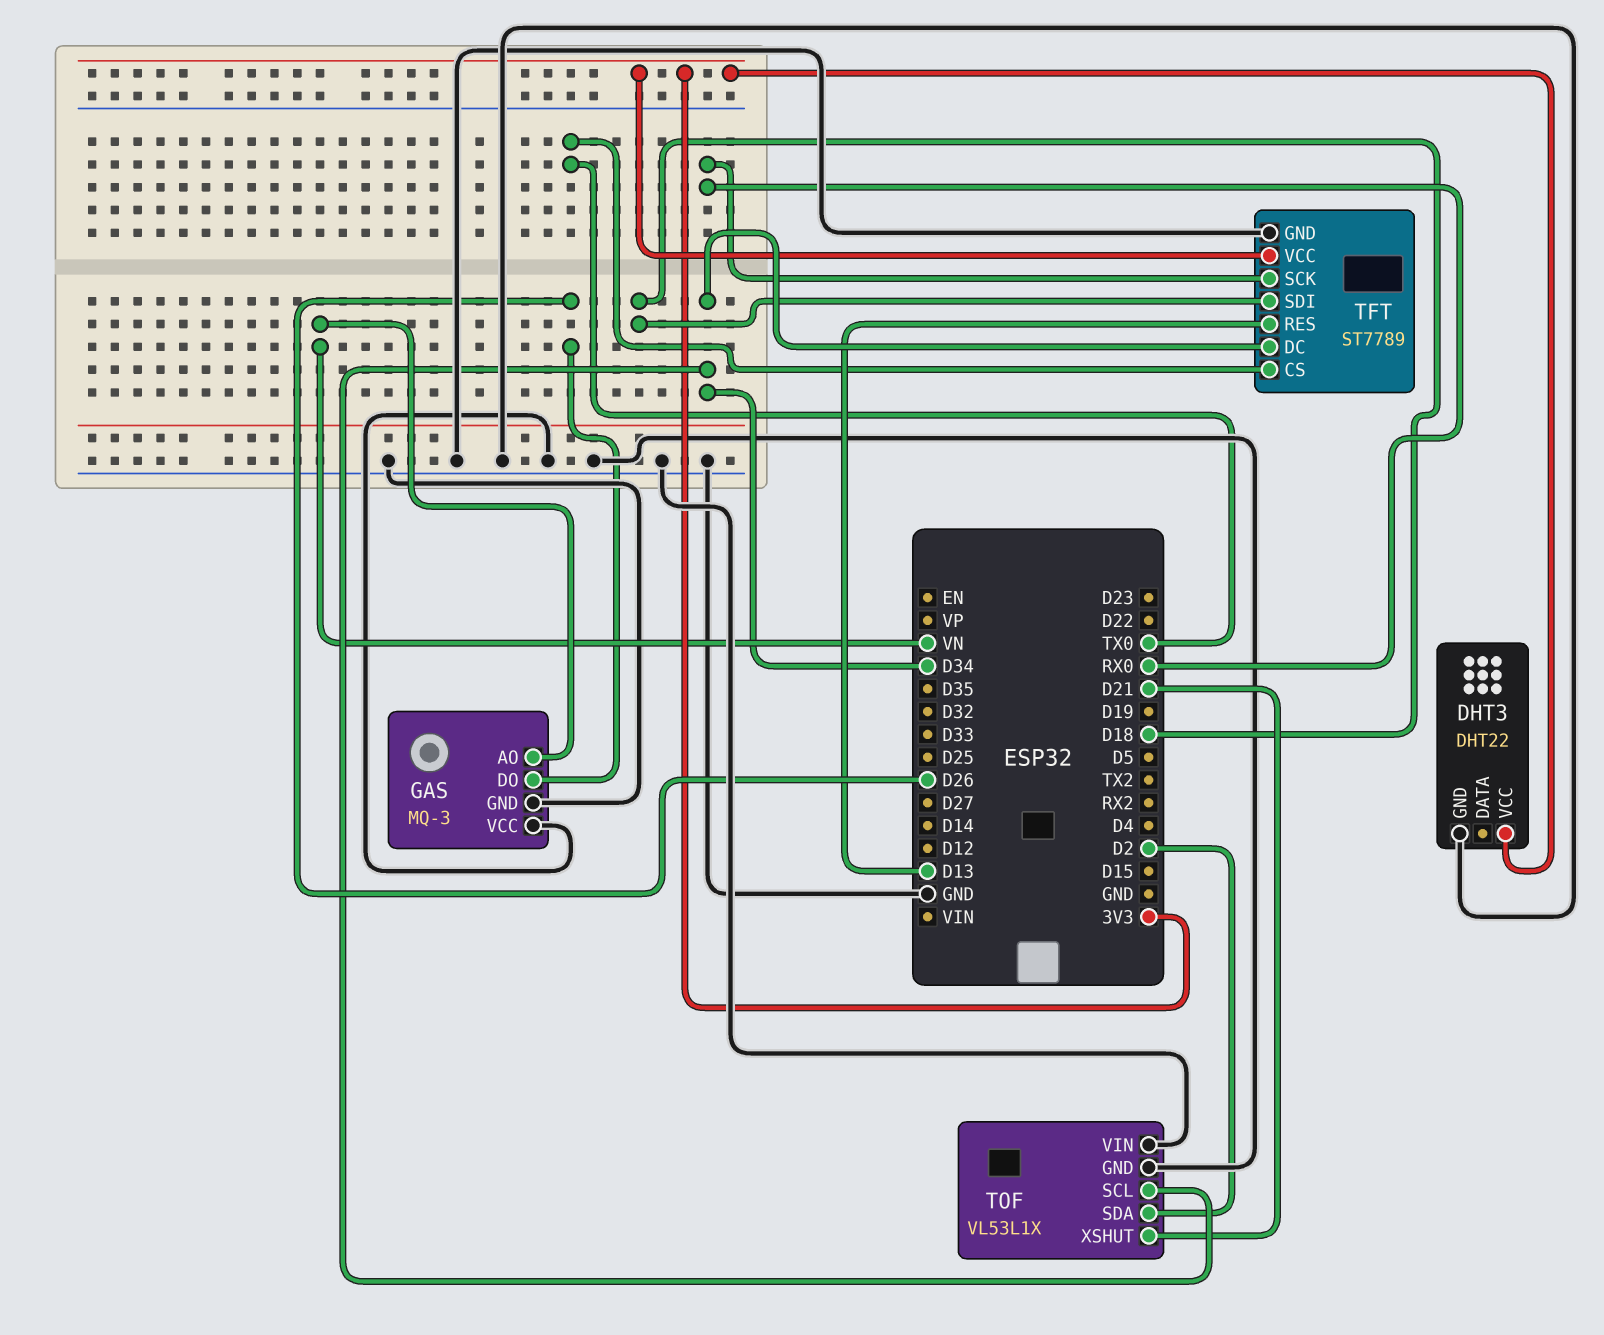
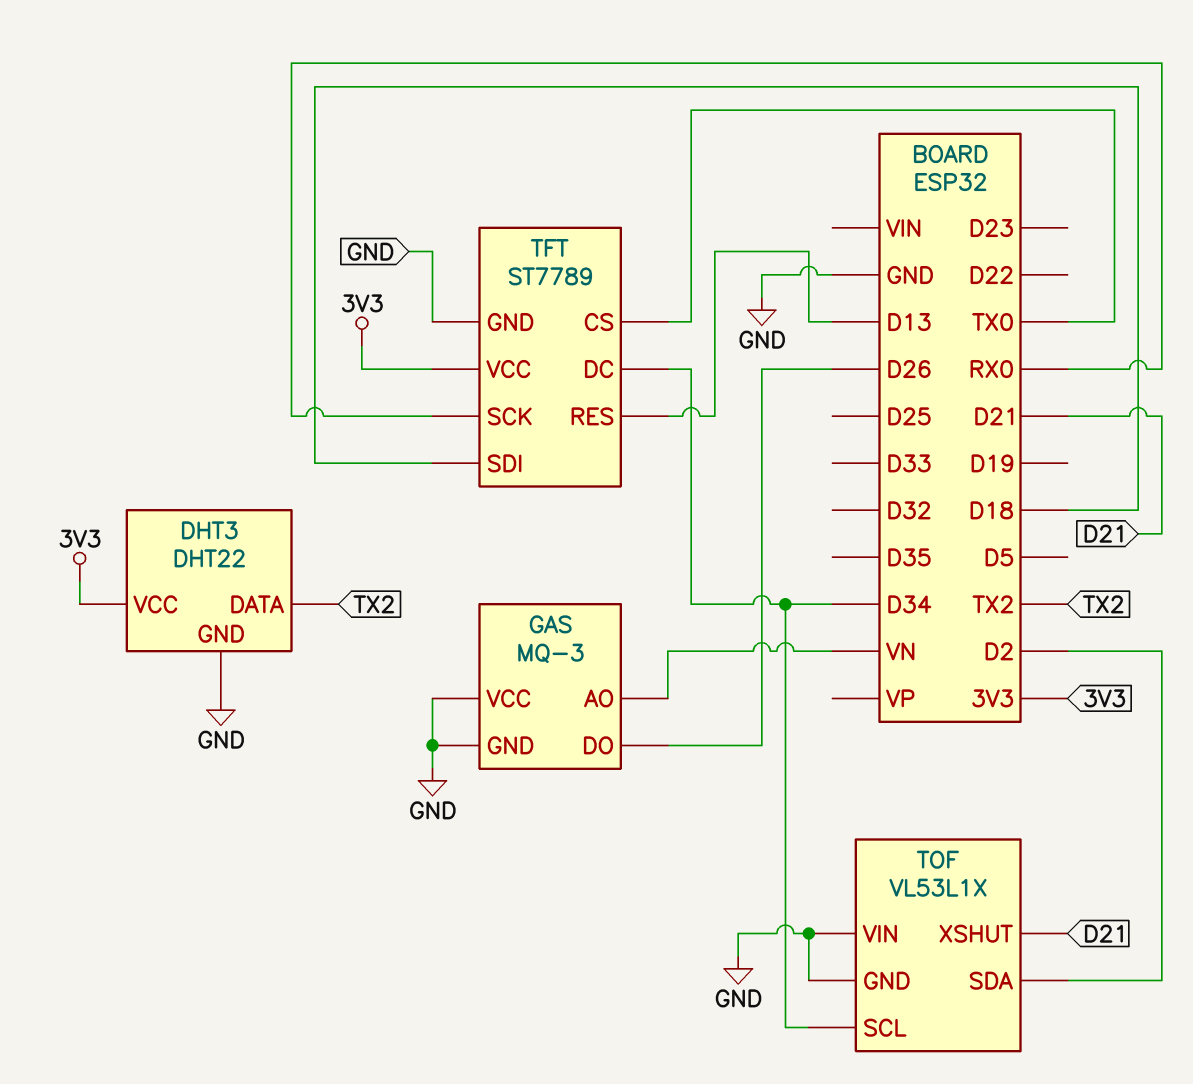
DHT3 pin DATA: none -> TX2

